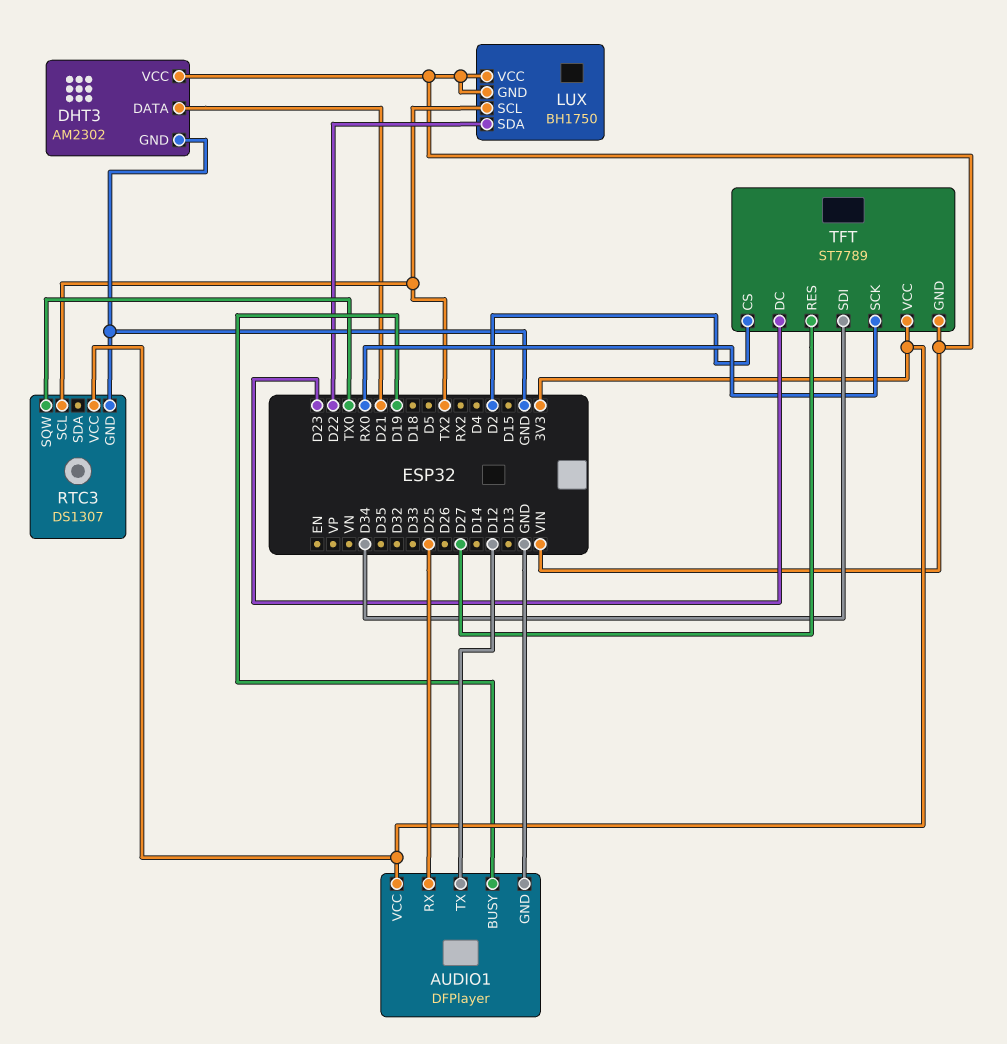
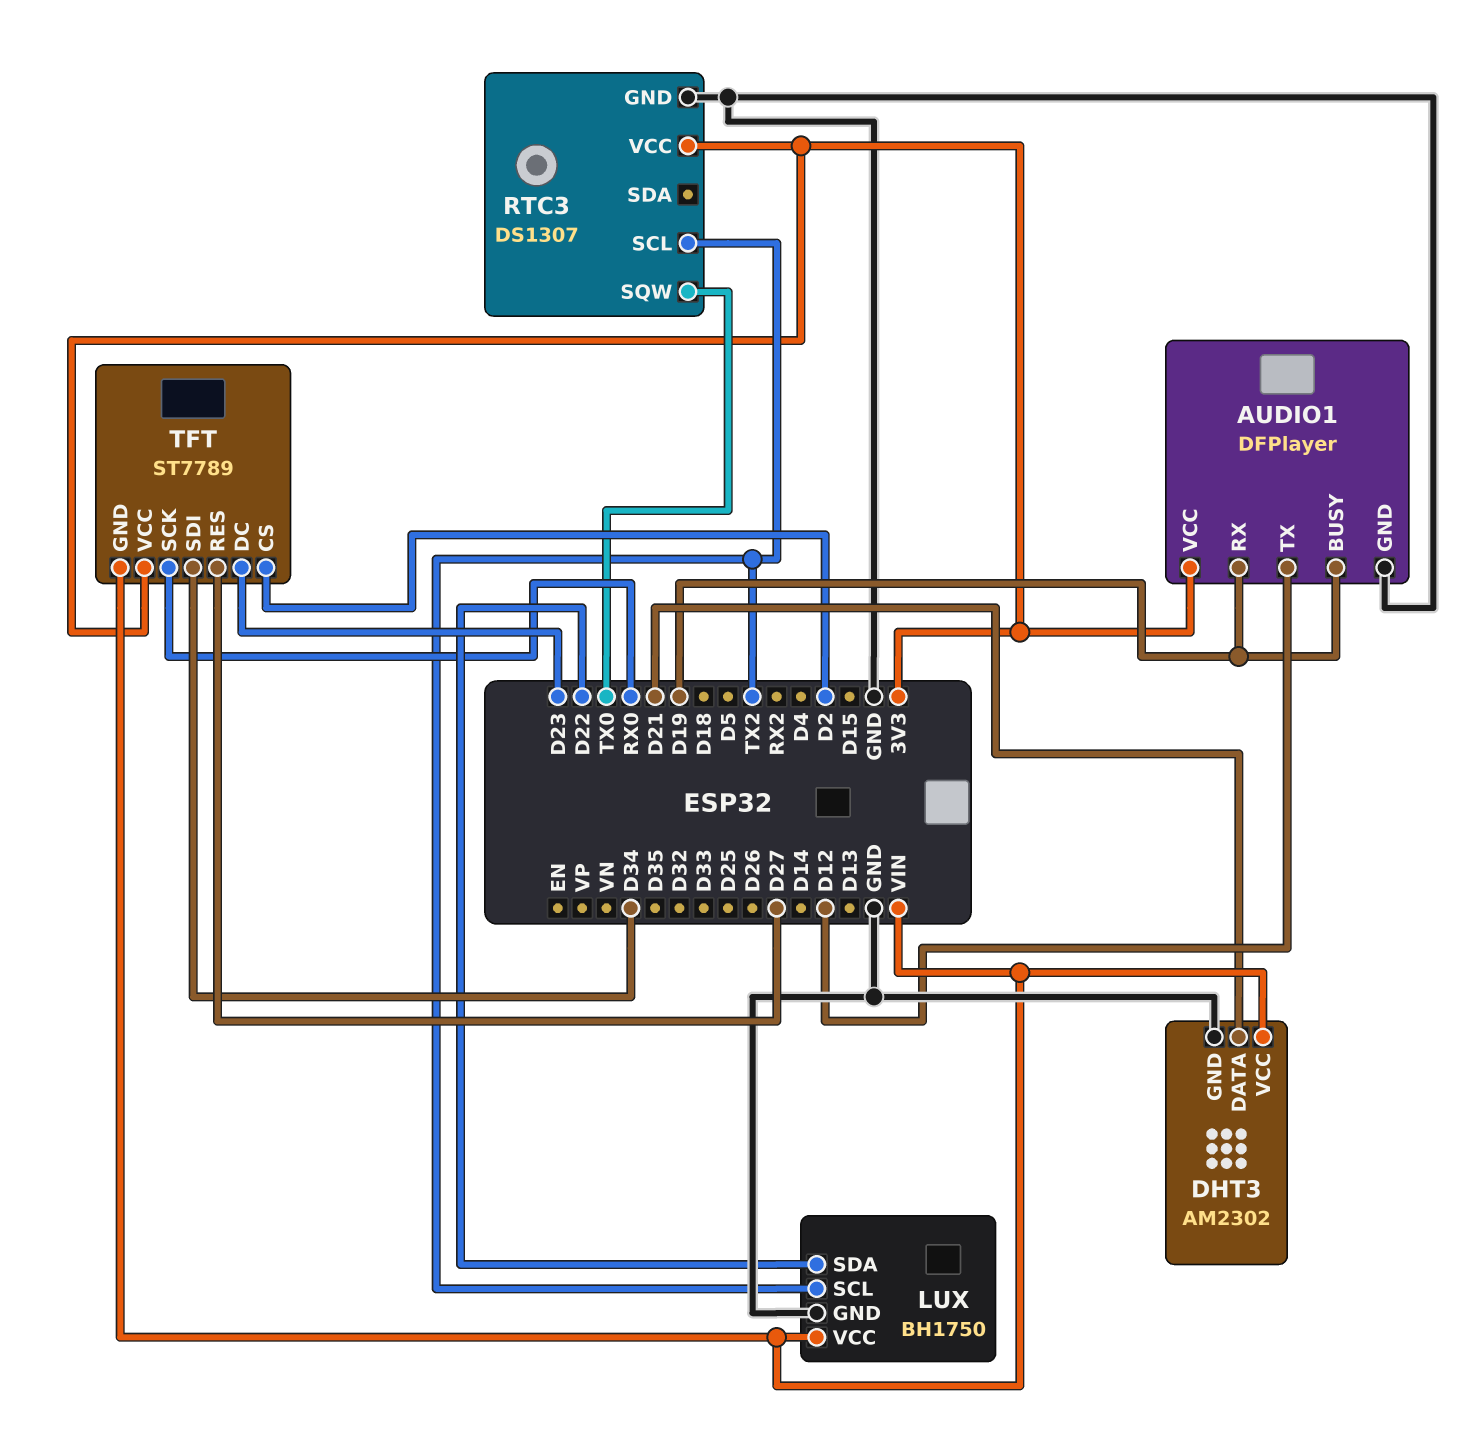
AUDIO1 pin RX: D25 -> D19
LUX pin GND: VIN -> GND

